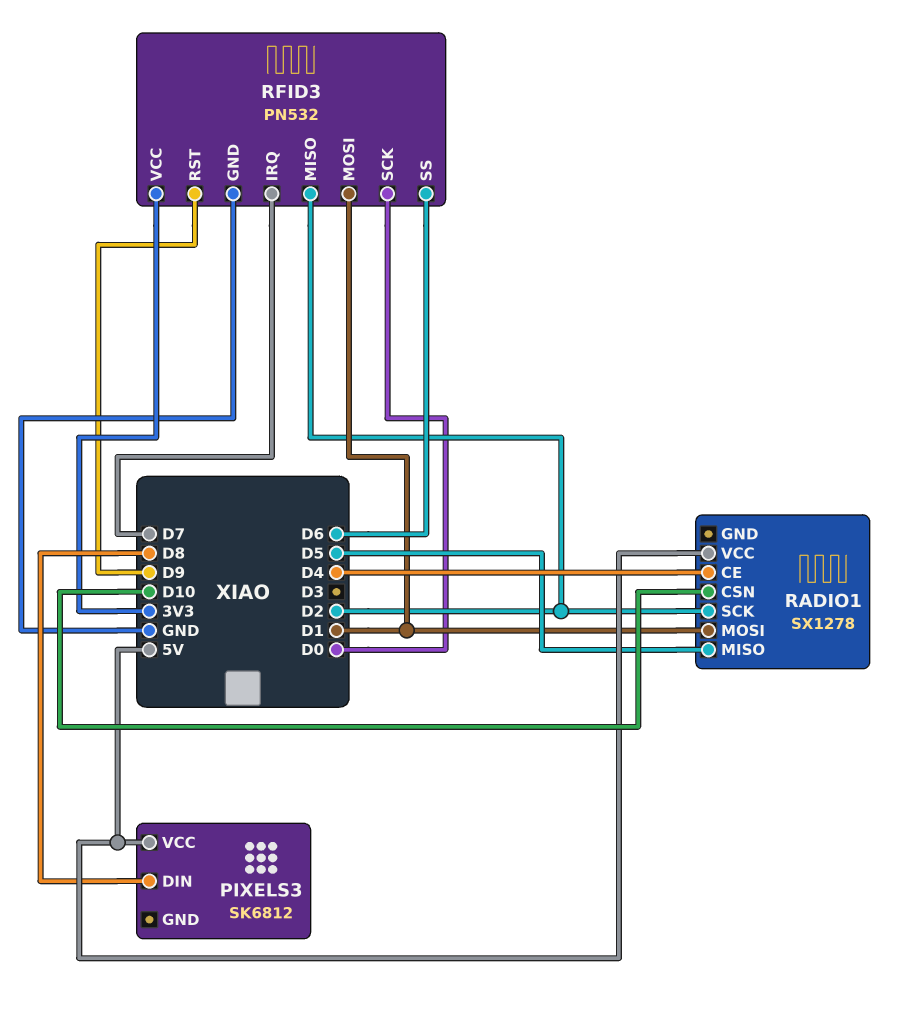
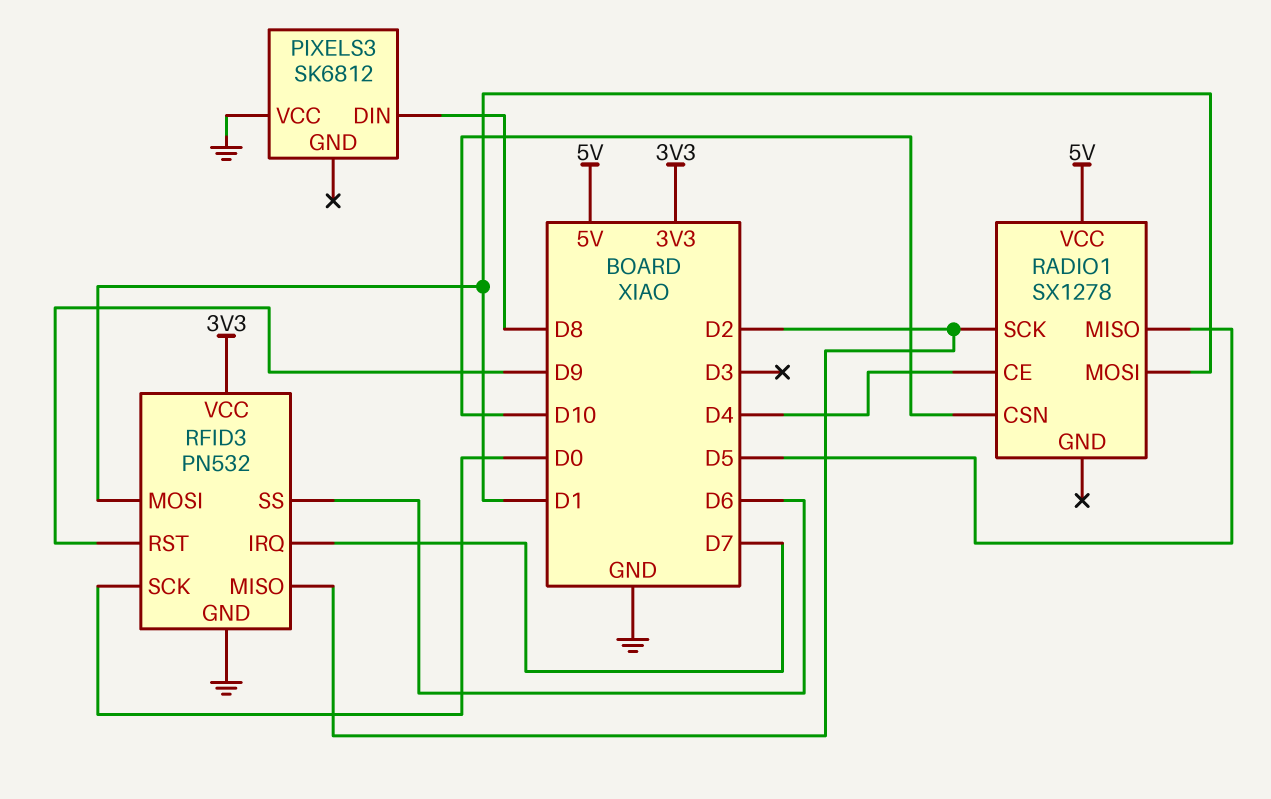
PIXELS3 pin VCC: 5V -> GND

